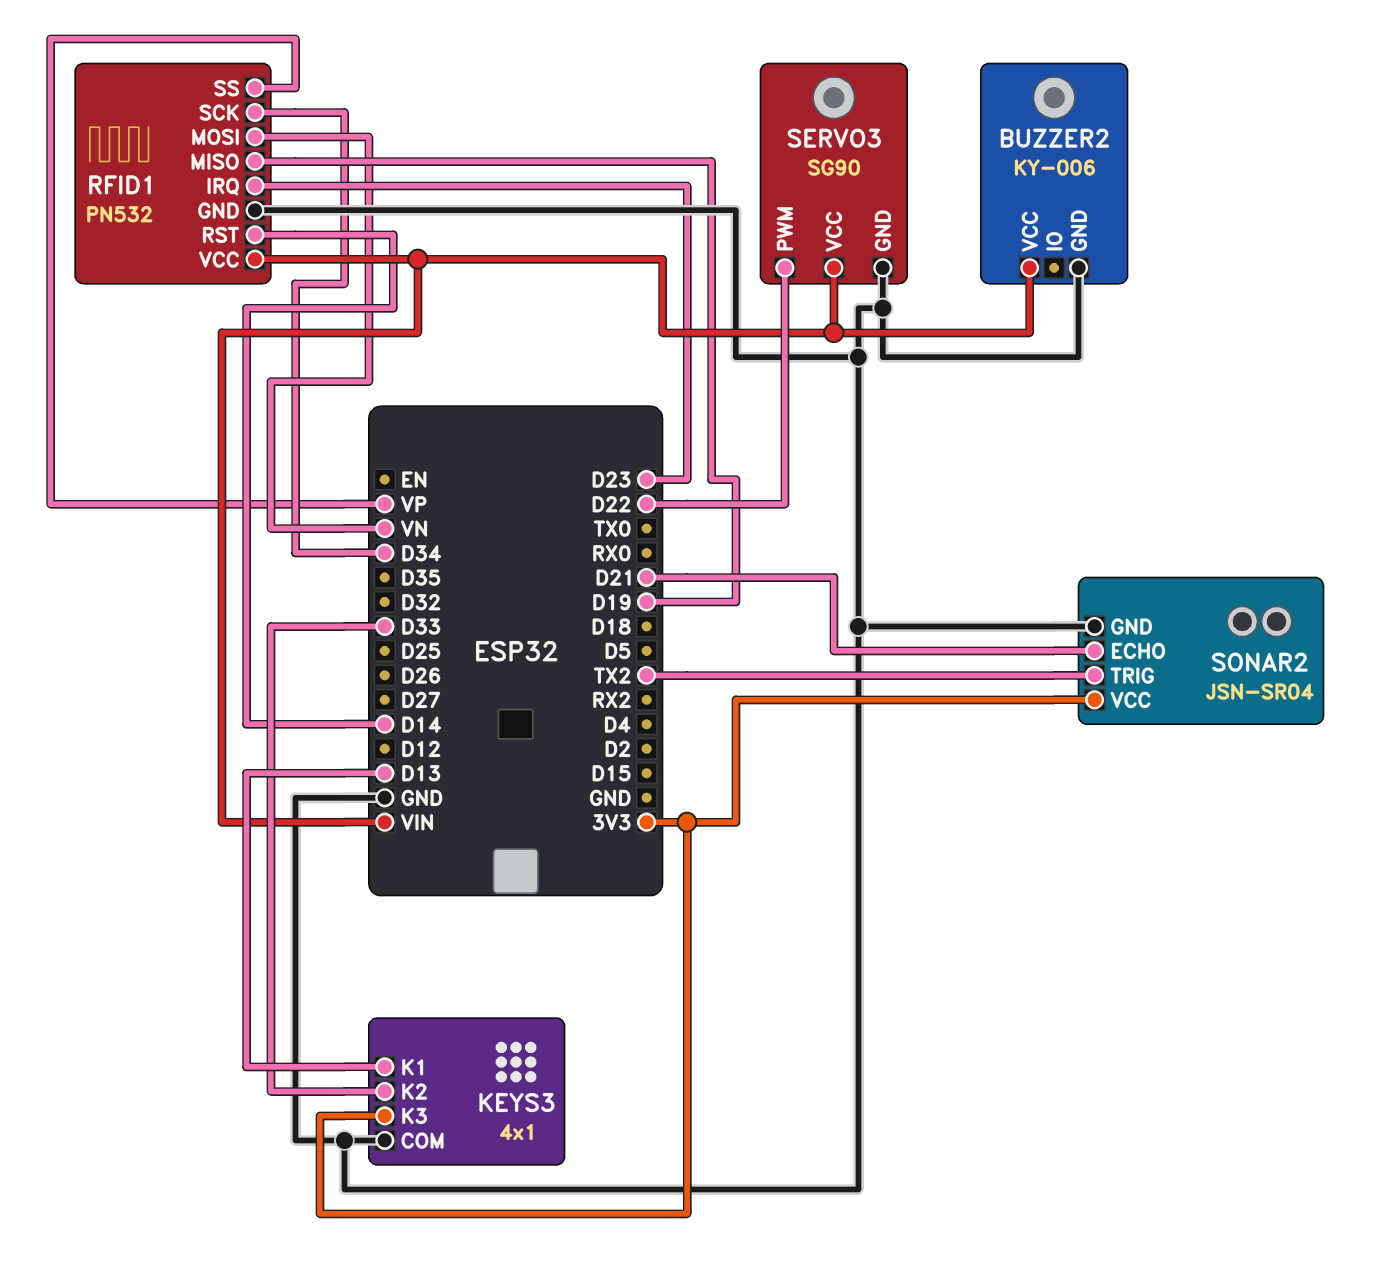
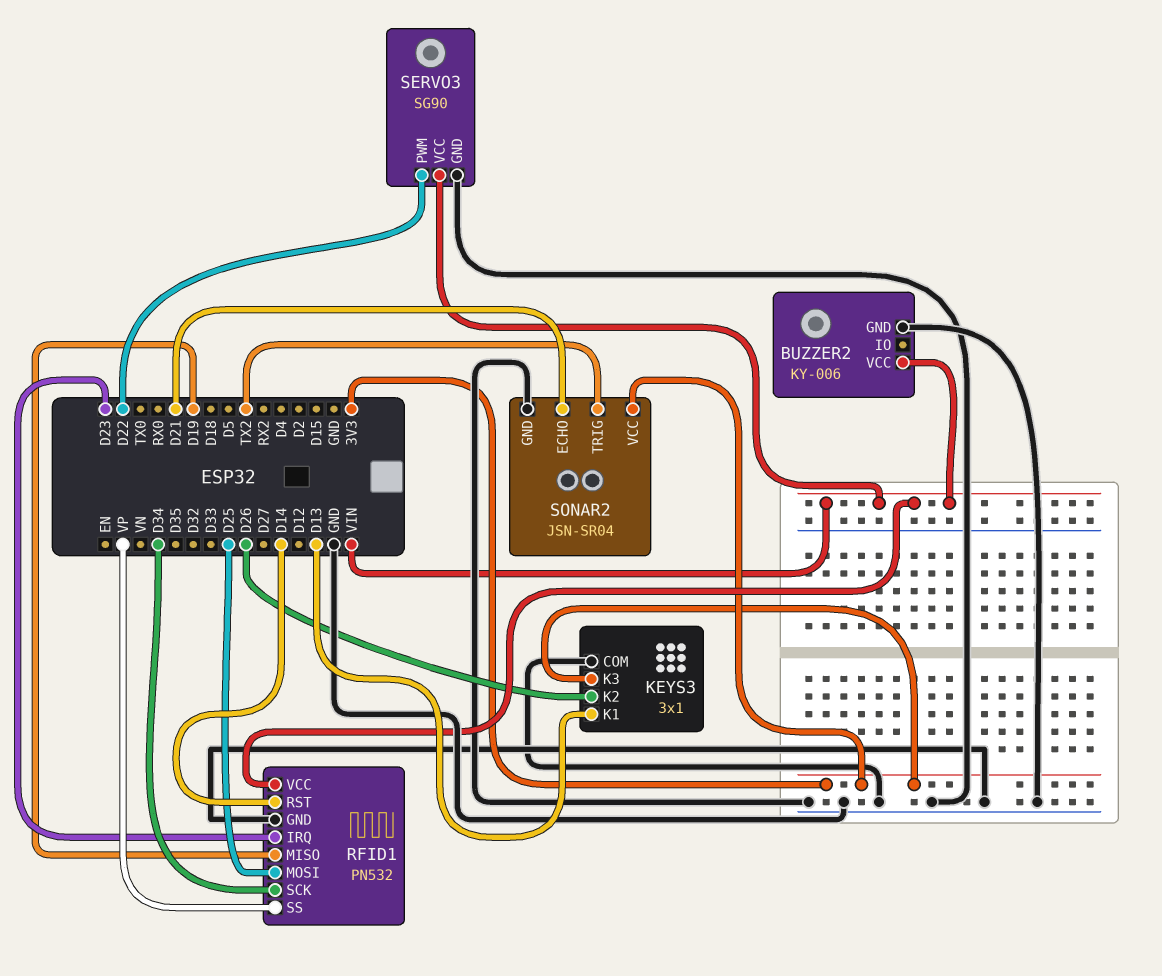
KEYS3: 4x1 -> 3x1
KEYS3 pin K2: D33 -> D26
RFID1 pin MOSI: VN -> D25

